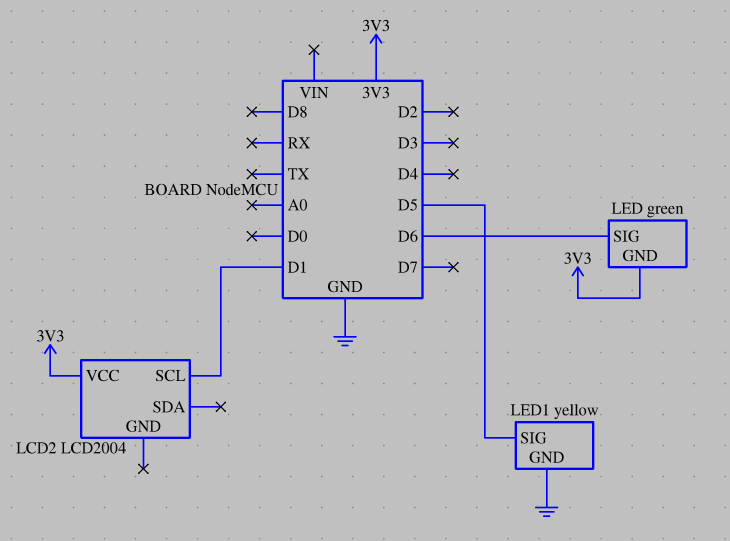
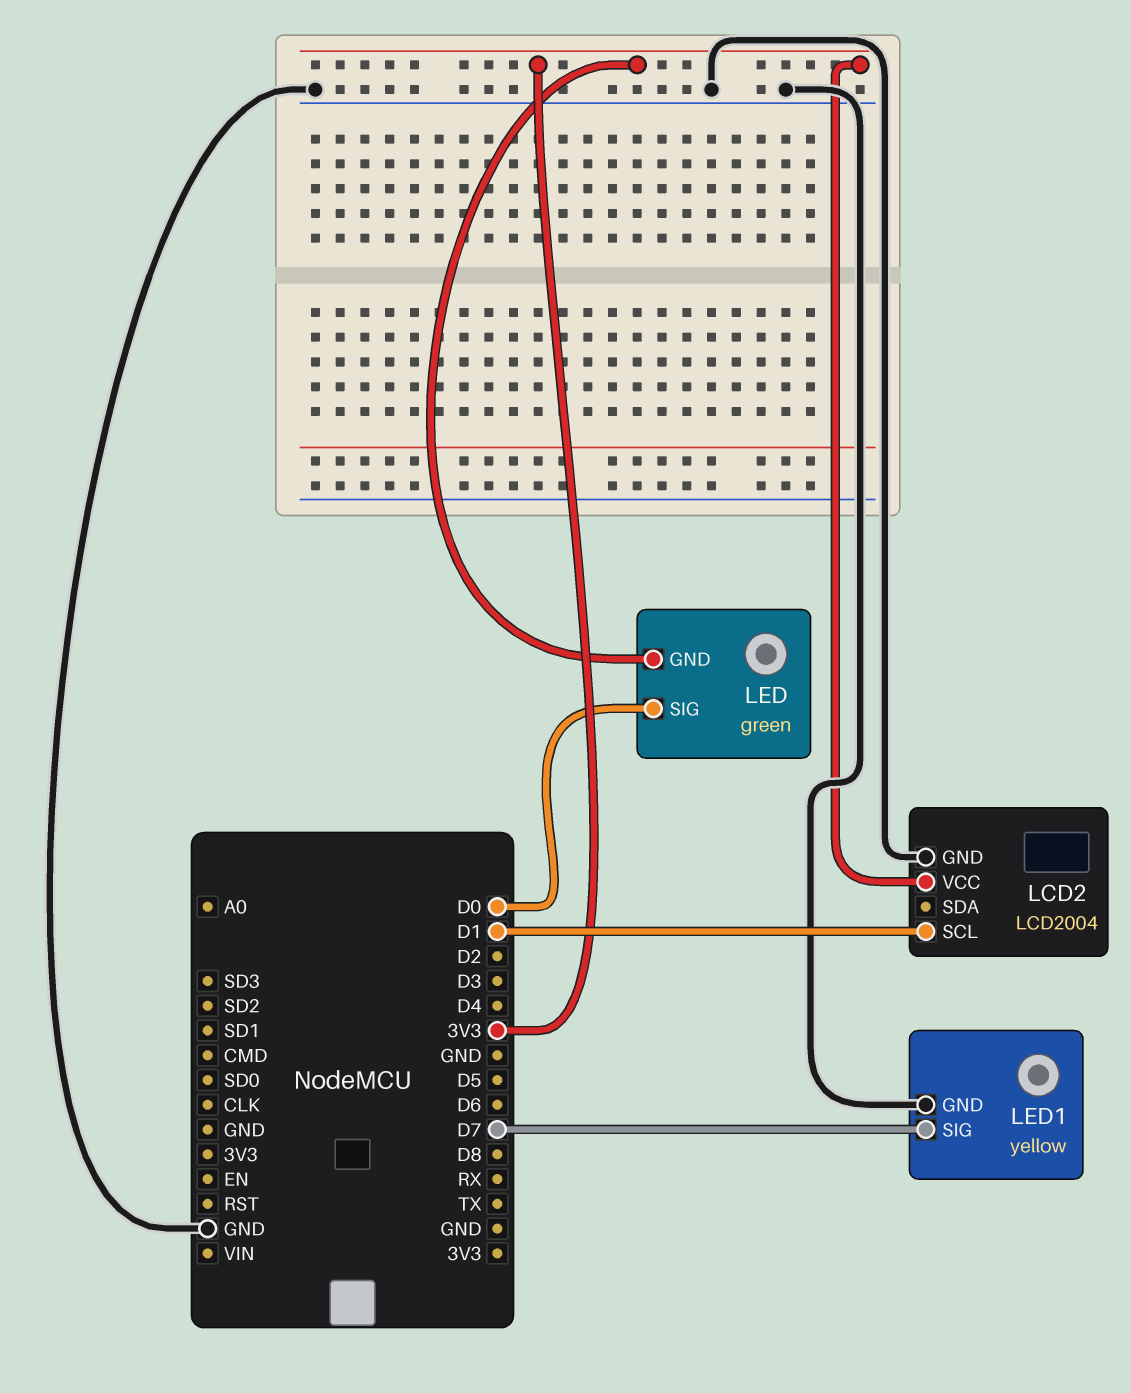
LCD2 pin GND: none -> GND
LED pin SIG: D6 -> D0
LED1 pin SIG: D5 -> D7

